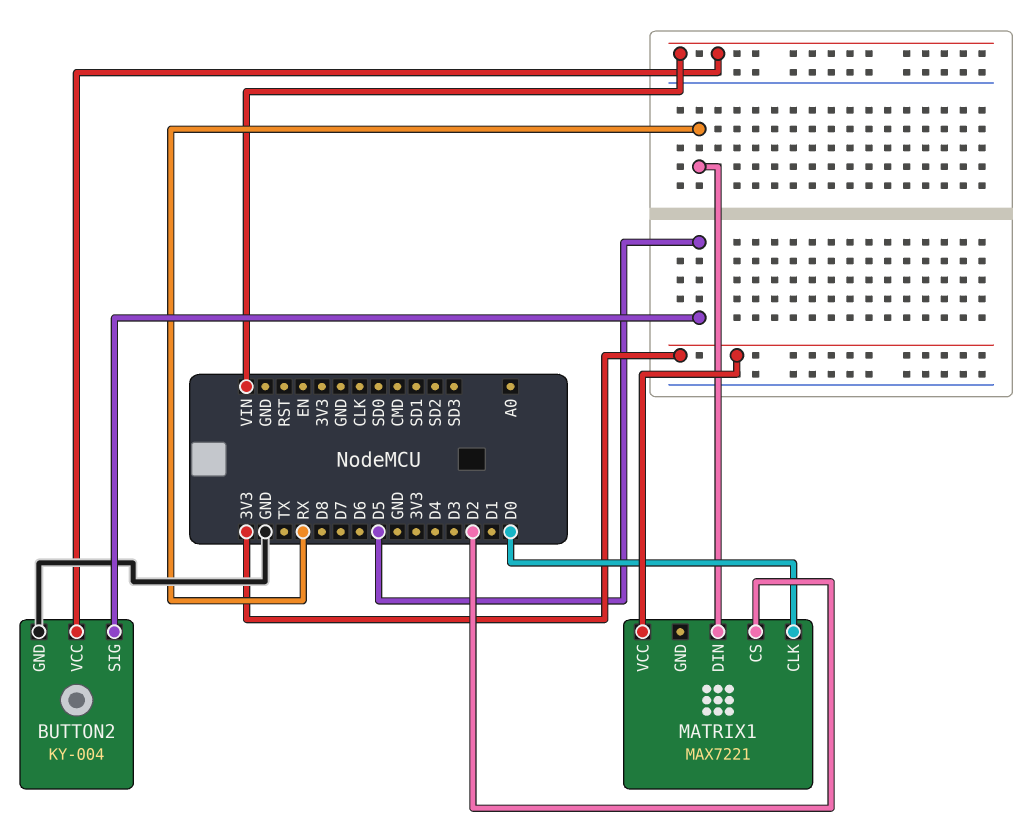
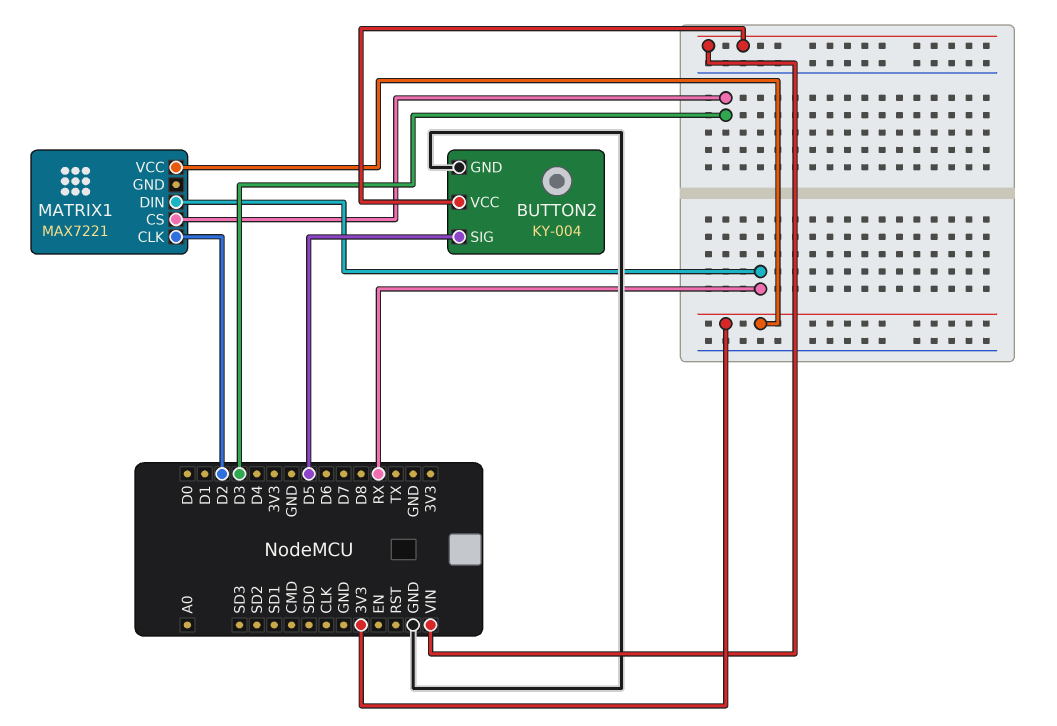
MATRIX1 pin CLK: D0 -> D2
MATRIX1 pin CS: D2 -> D3

